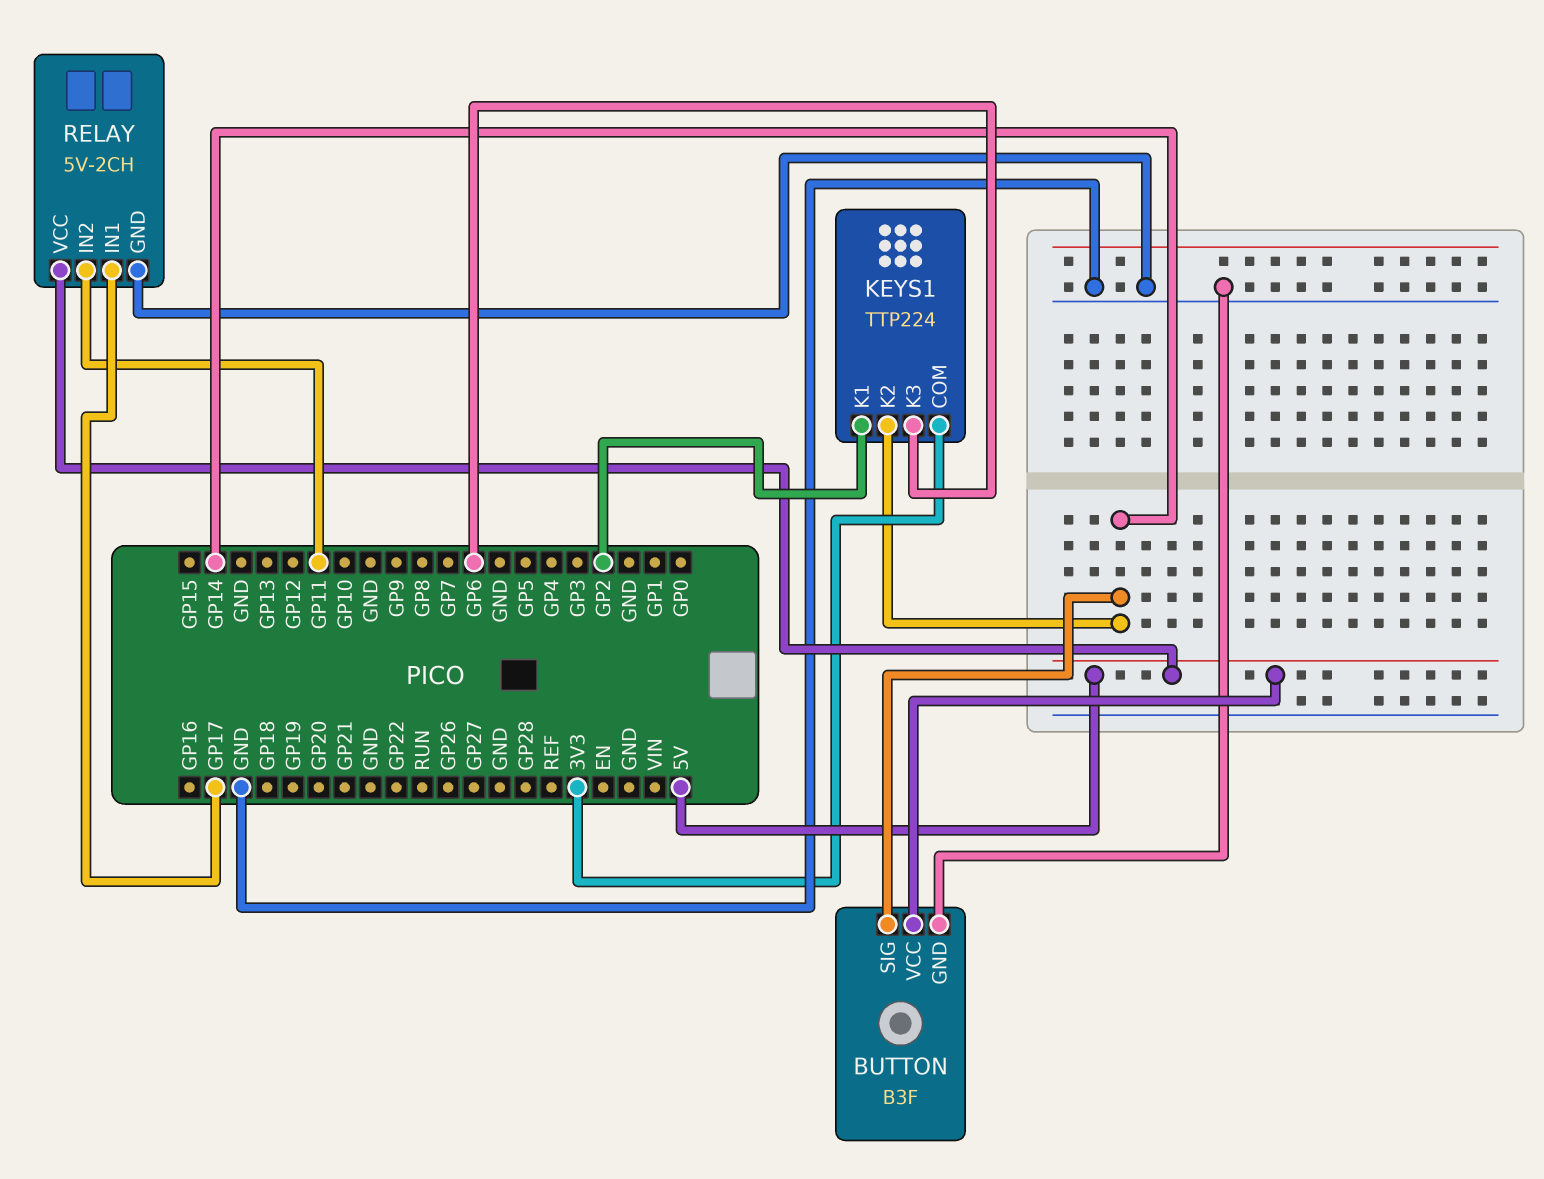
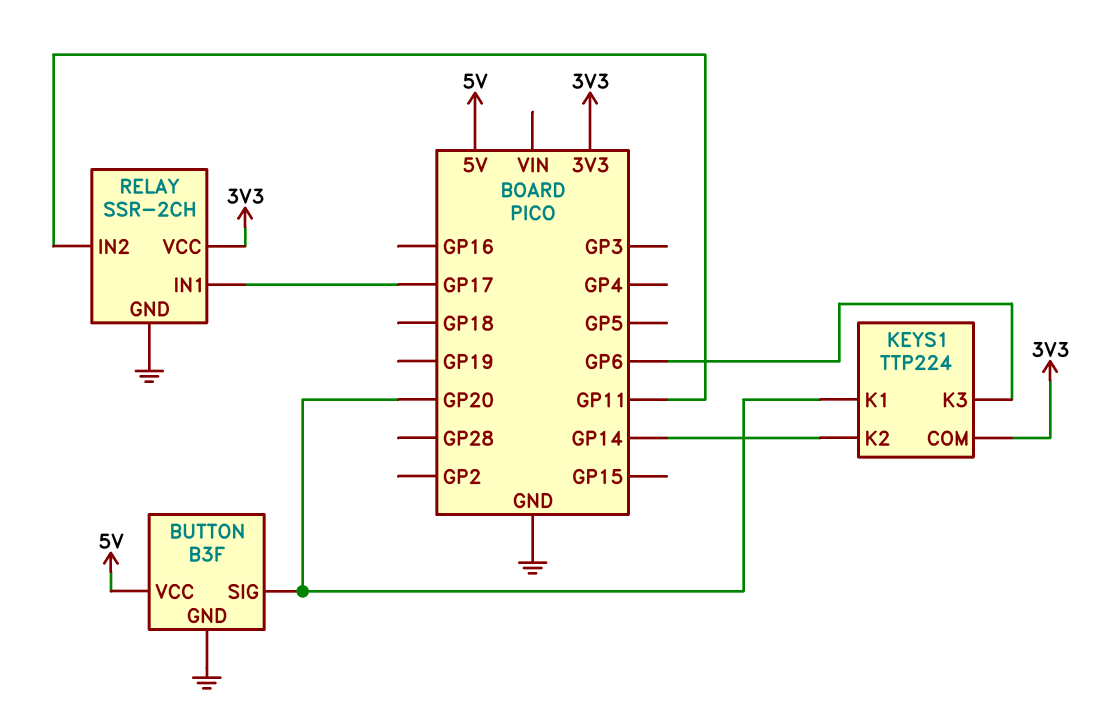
BUTTON pin SIG: GP14 -> GP20
KEYS1 pin K1: GP2 -> GP20
RELAY: 5V-2CH -> SSR-2CH
RELAY pin VCC: 5V -> 3V3

